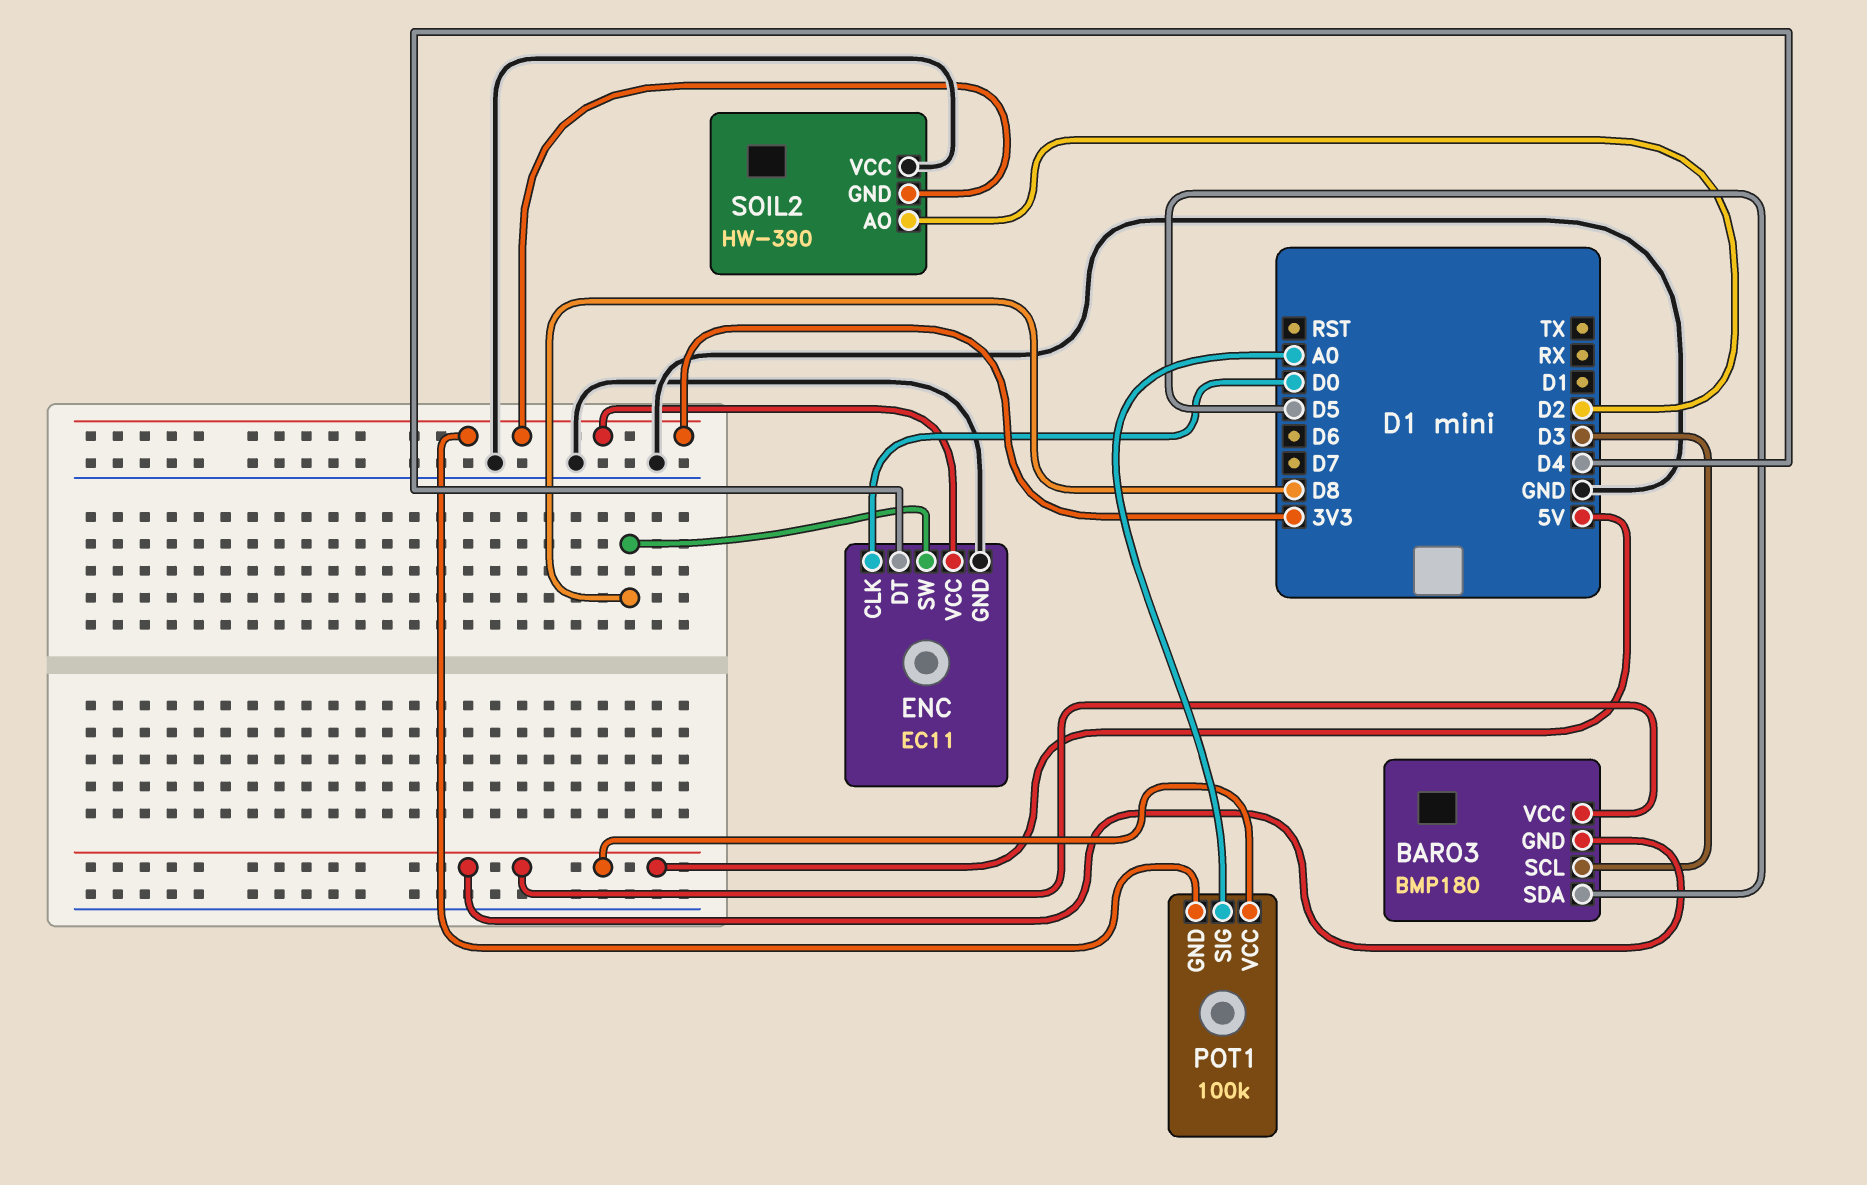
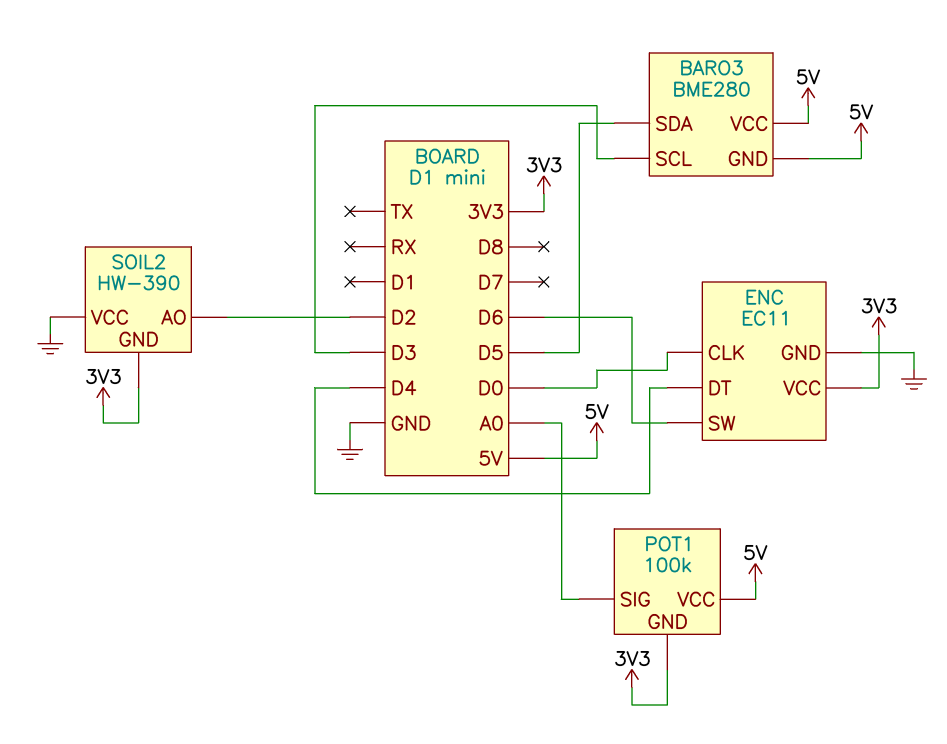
BARO3: BMP180 -> BME280
ENC pin SW: D8 -> D6

